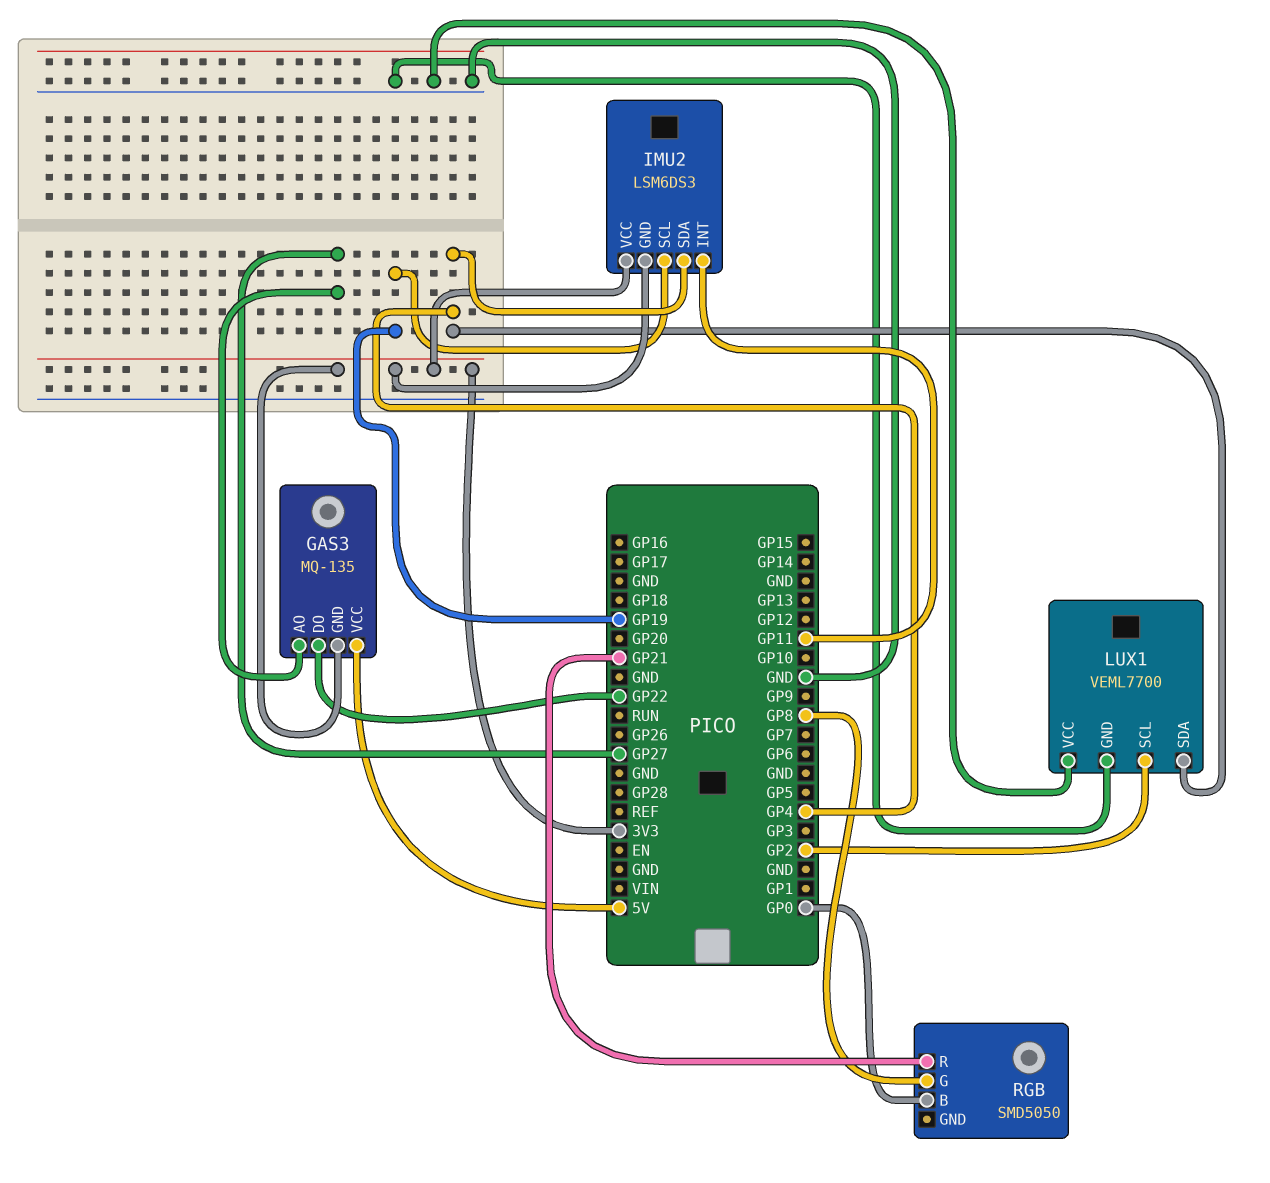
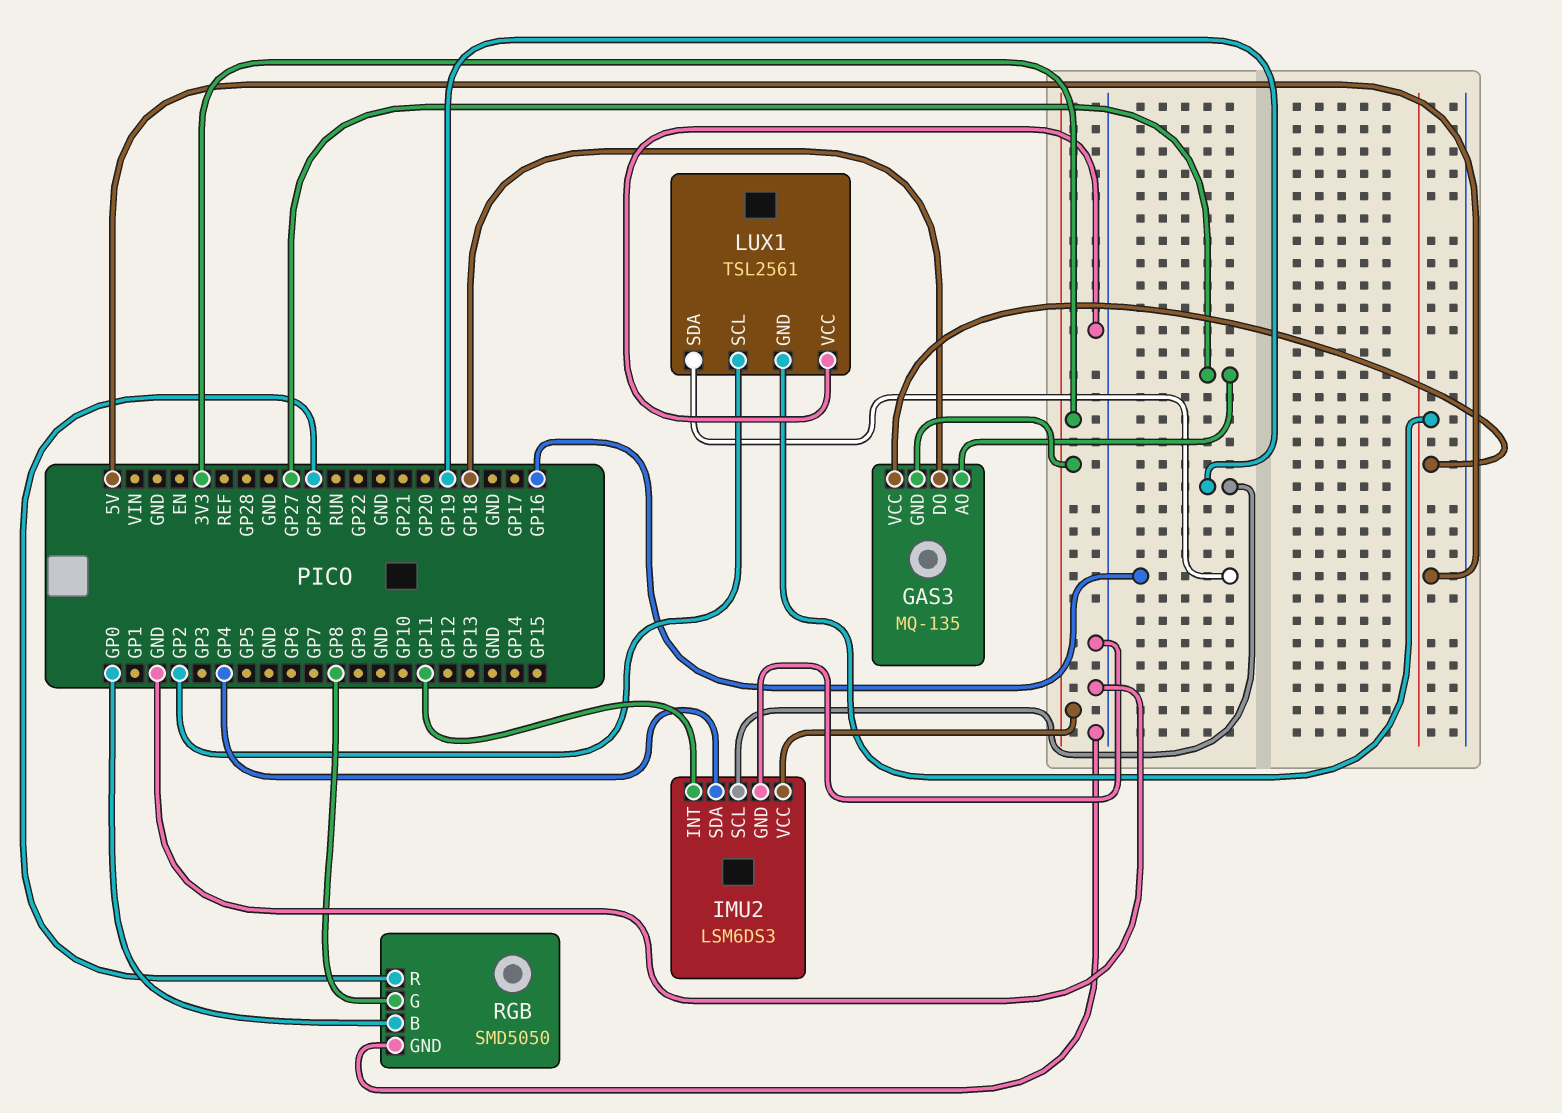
GAS3 pin DO: GP22 -> GP18
IMU2 pin GND: 3V3 -> GND
LUX1: VEML7700 -> TSL2561
LUX1 pin GND: GND -> 5V
LUX1 pin SDA: GP4 -> GP16
RGB pin GND: none -> GND
RGB pin R: GP21 -> GP26

